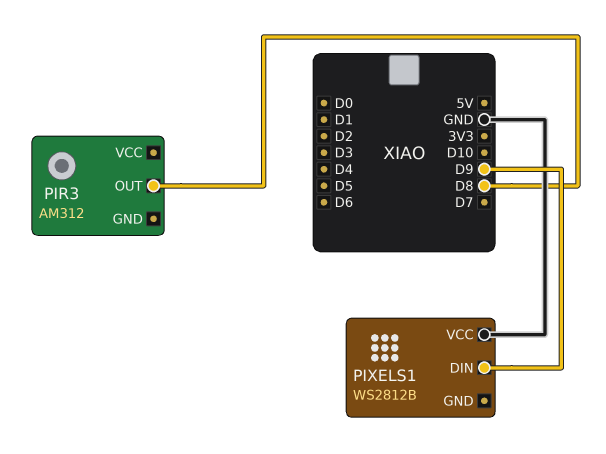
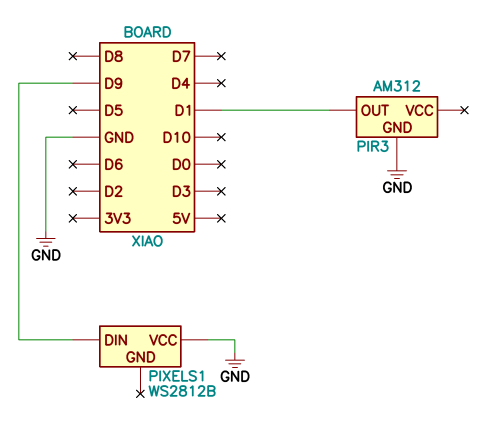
PIR3 pin GND: none -> GND
PIR3 pin OUT: D8 -> D1

